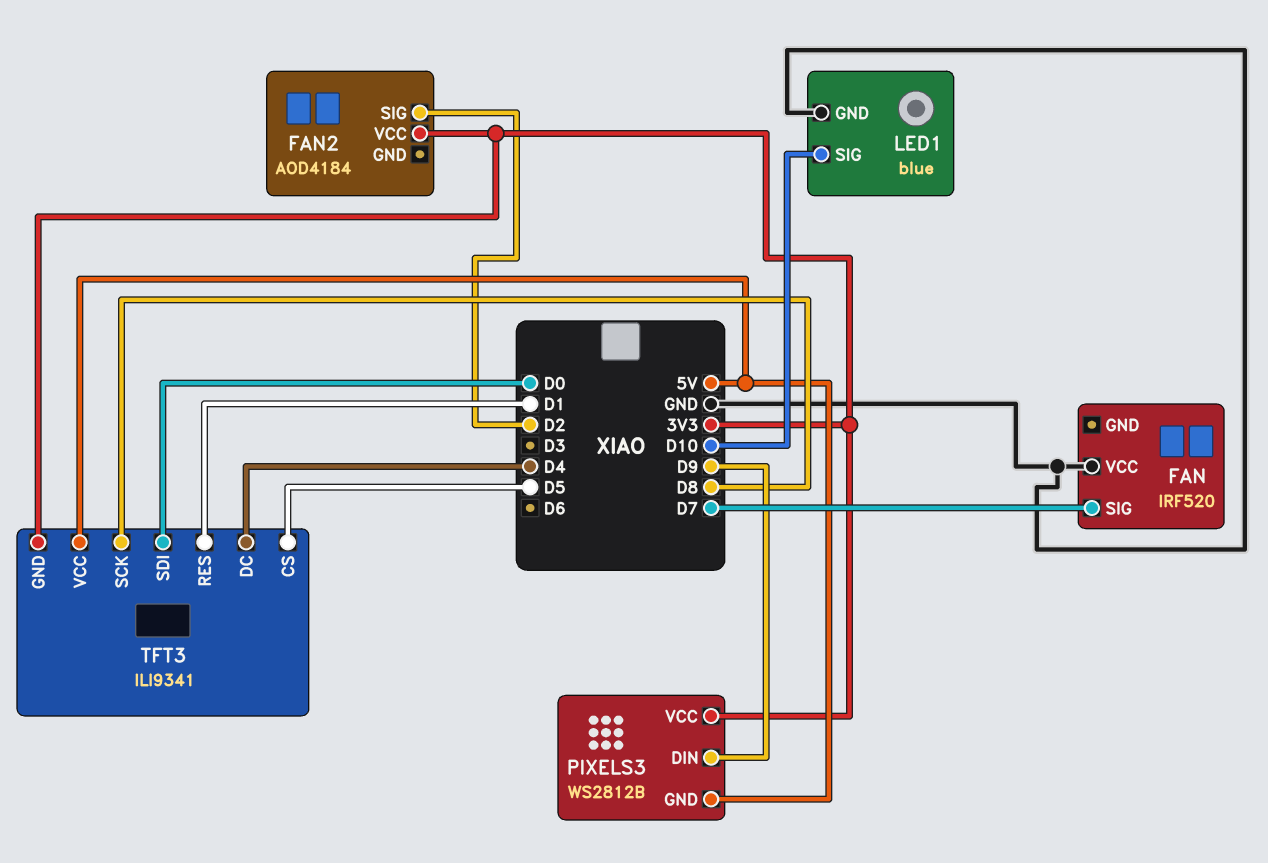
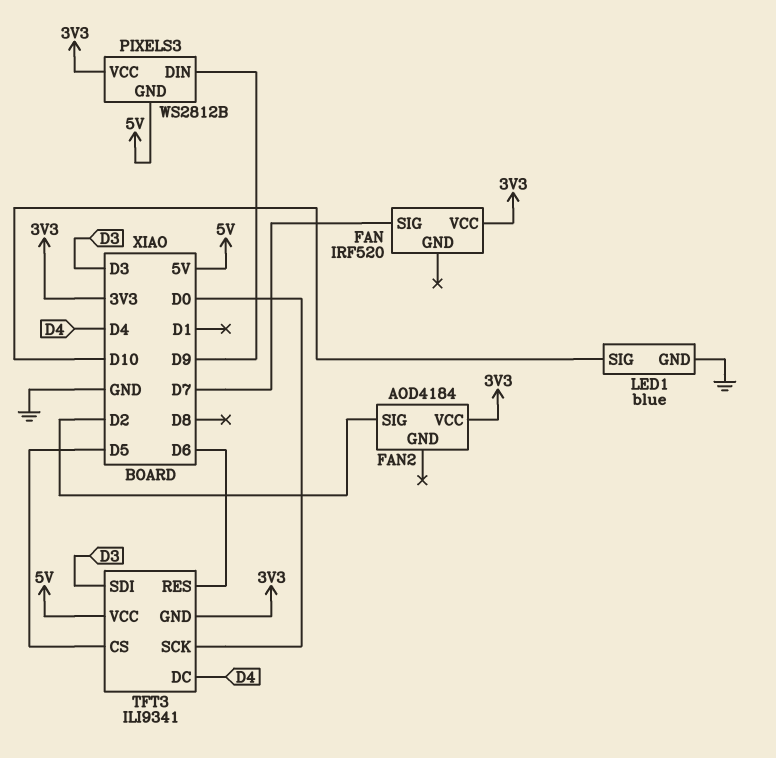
FAN pin VCC: GND -> 3V3
TFT3 pin RES: D1 -> D6
TFT3 pin SCK: D8 -> D0
TFT3 pin SDI: D0 -> D3

